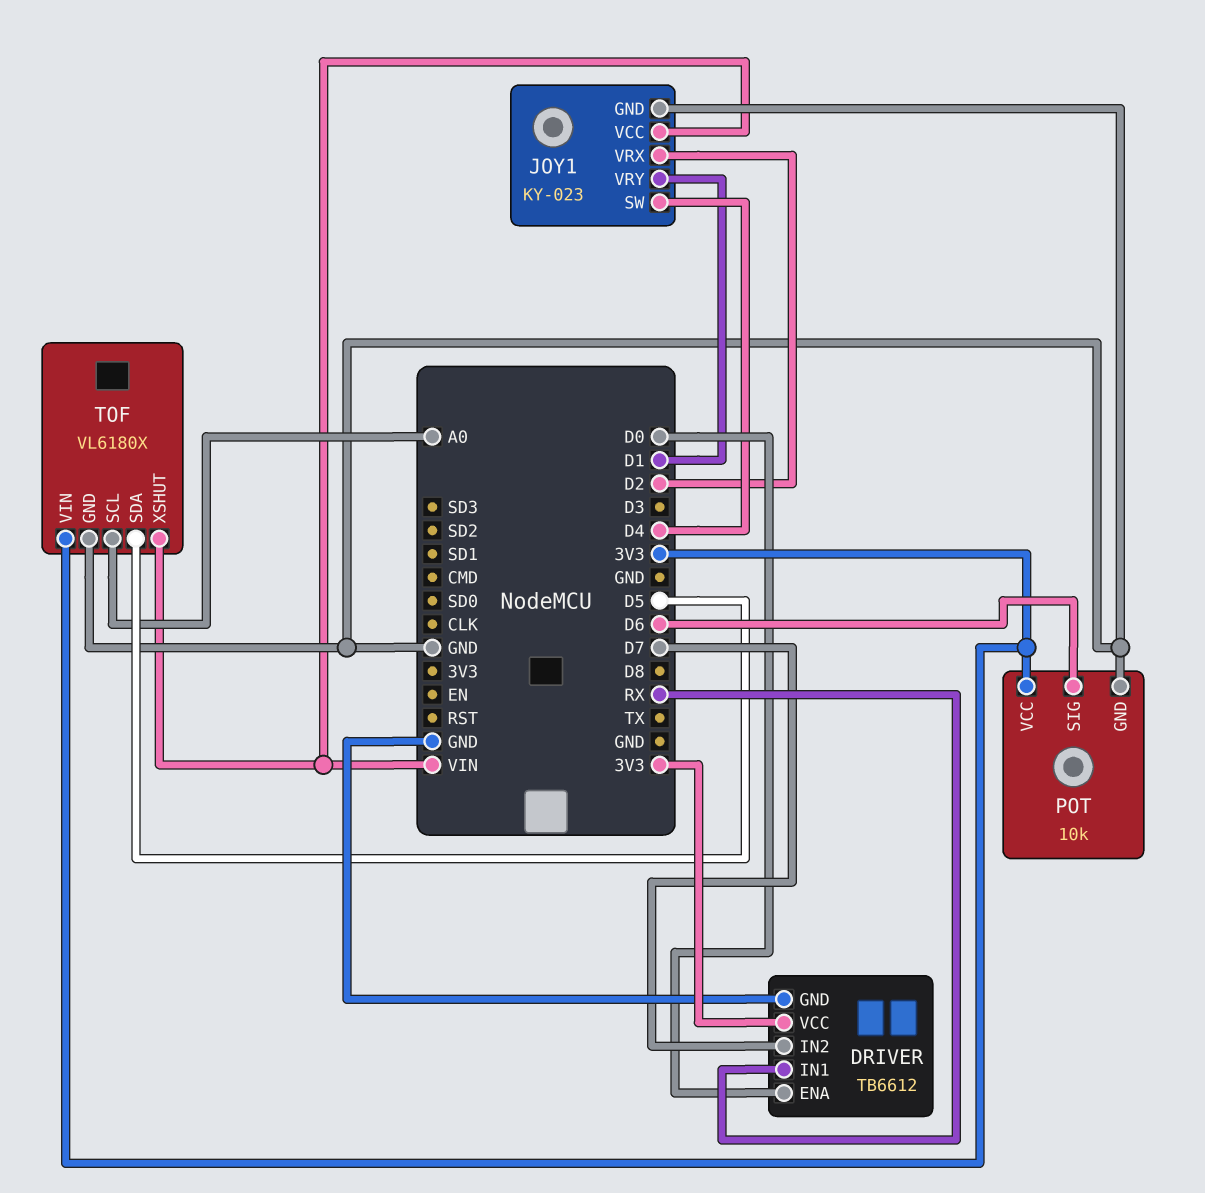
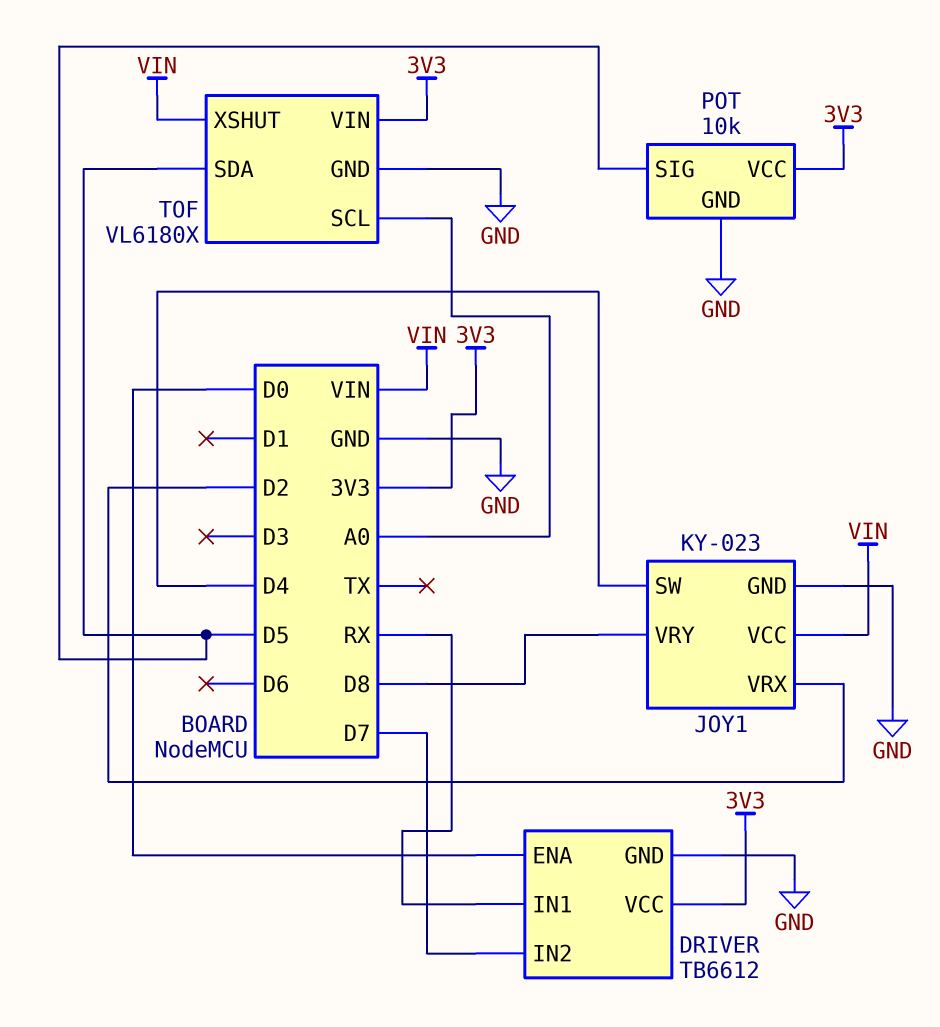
JOY1 pin VRY: D1 -> D8
POT pin SIG: D6 -> D5

